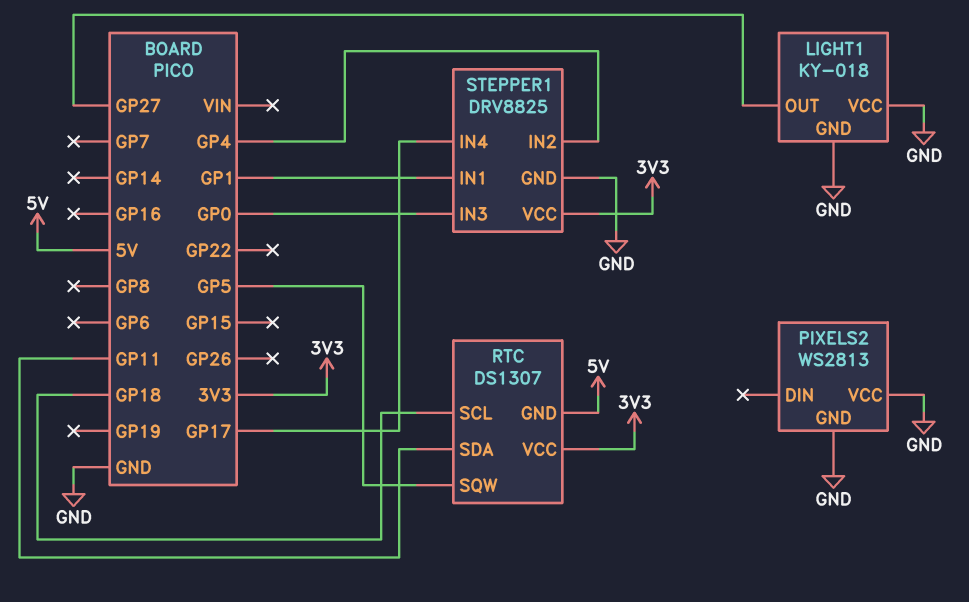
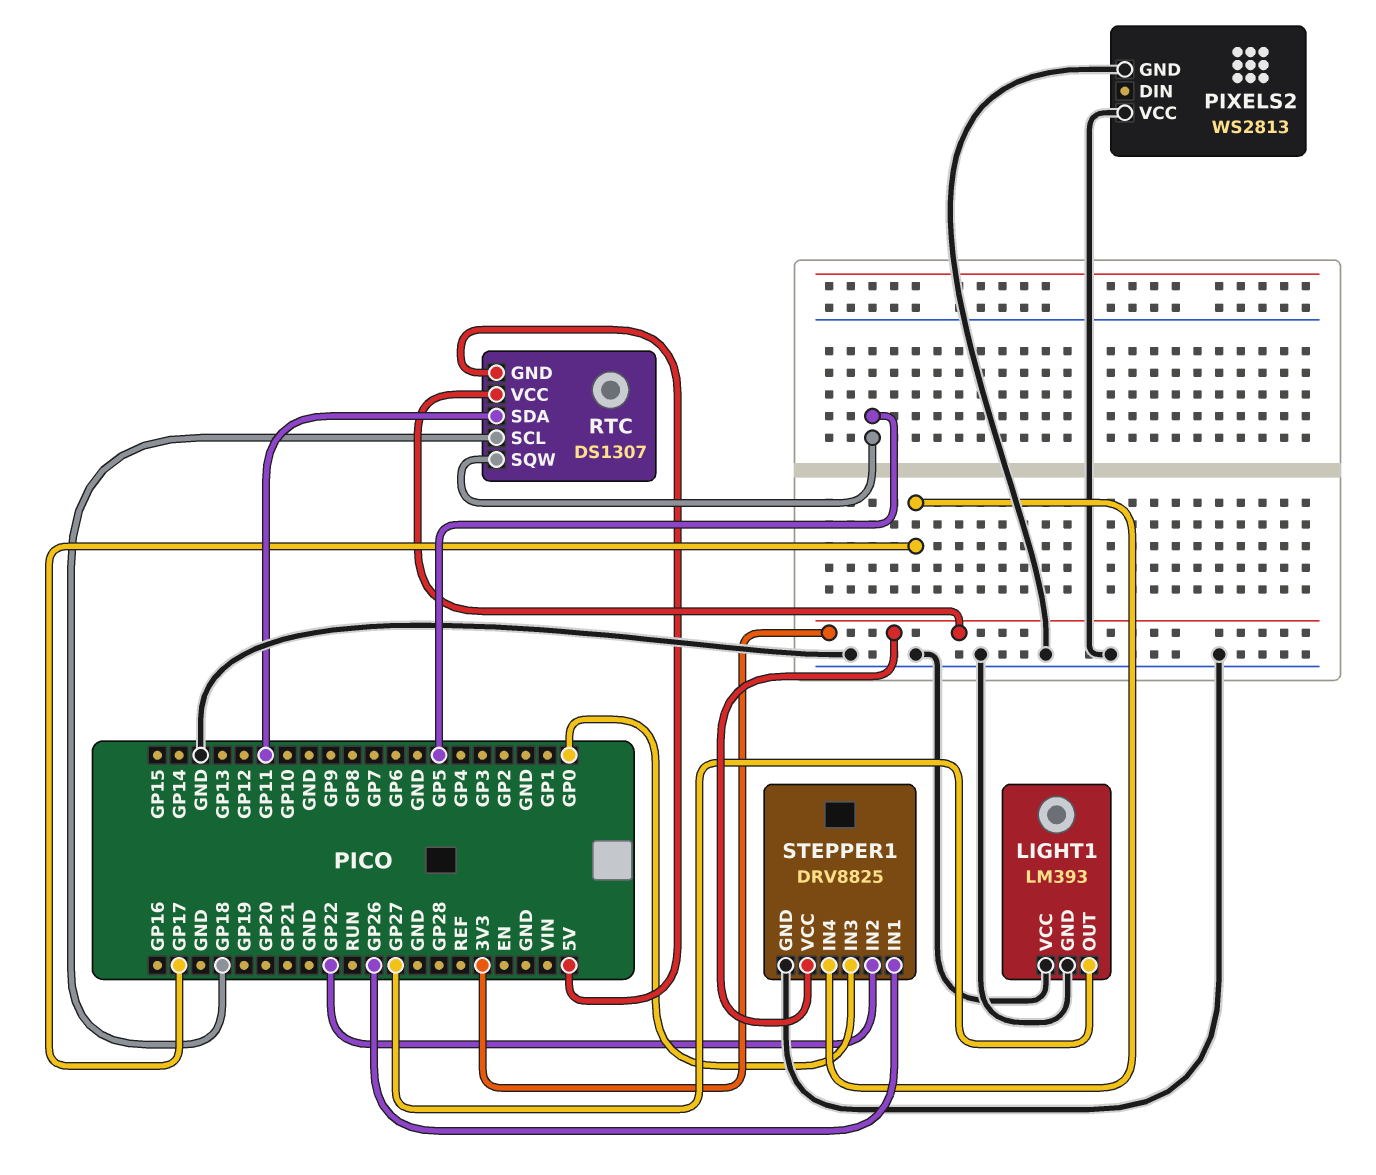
LIGHT1: KY-018 -> LM393
STEPPER1 pin IN1: GP1 -> GP26
STEPPER1 pin IN2: GP4 -> GP22

